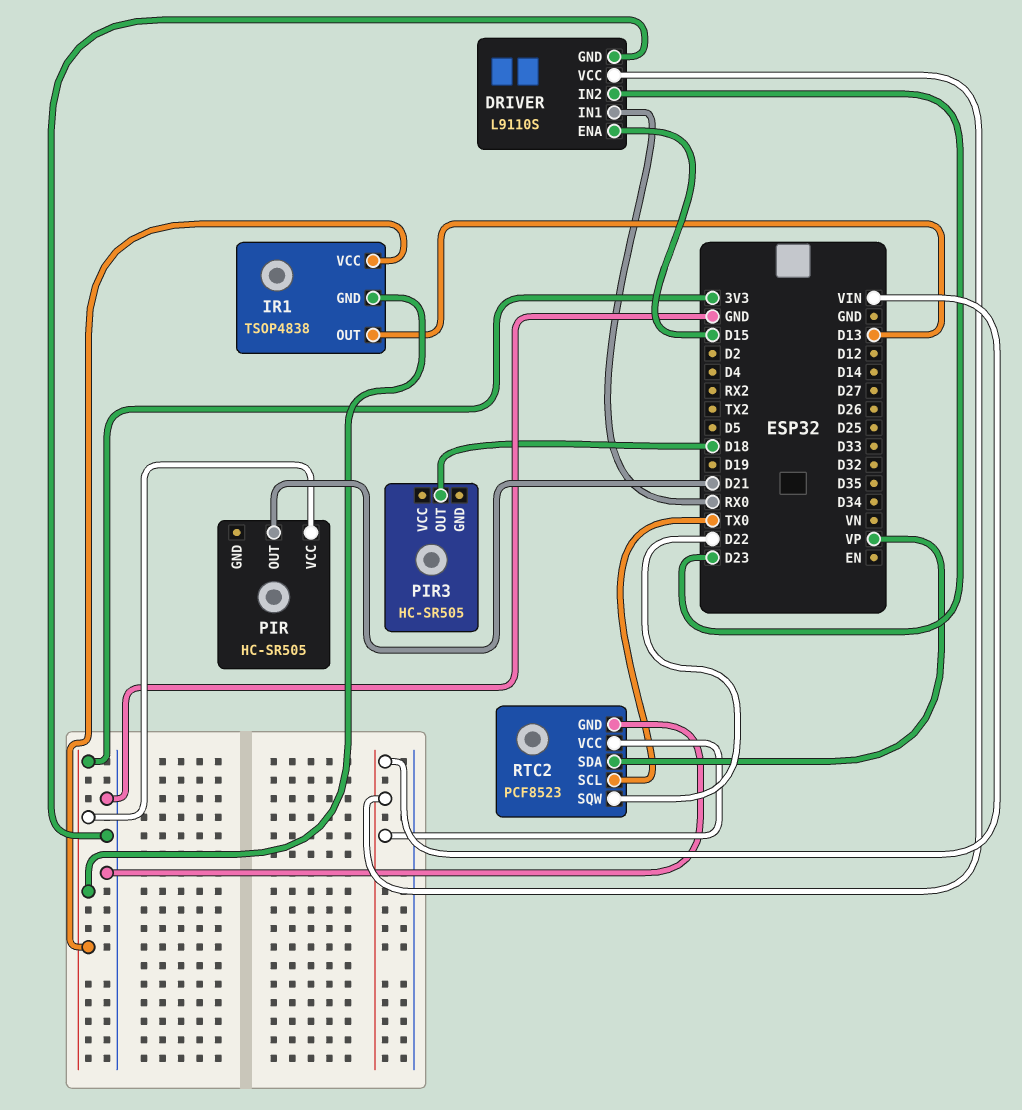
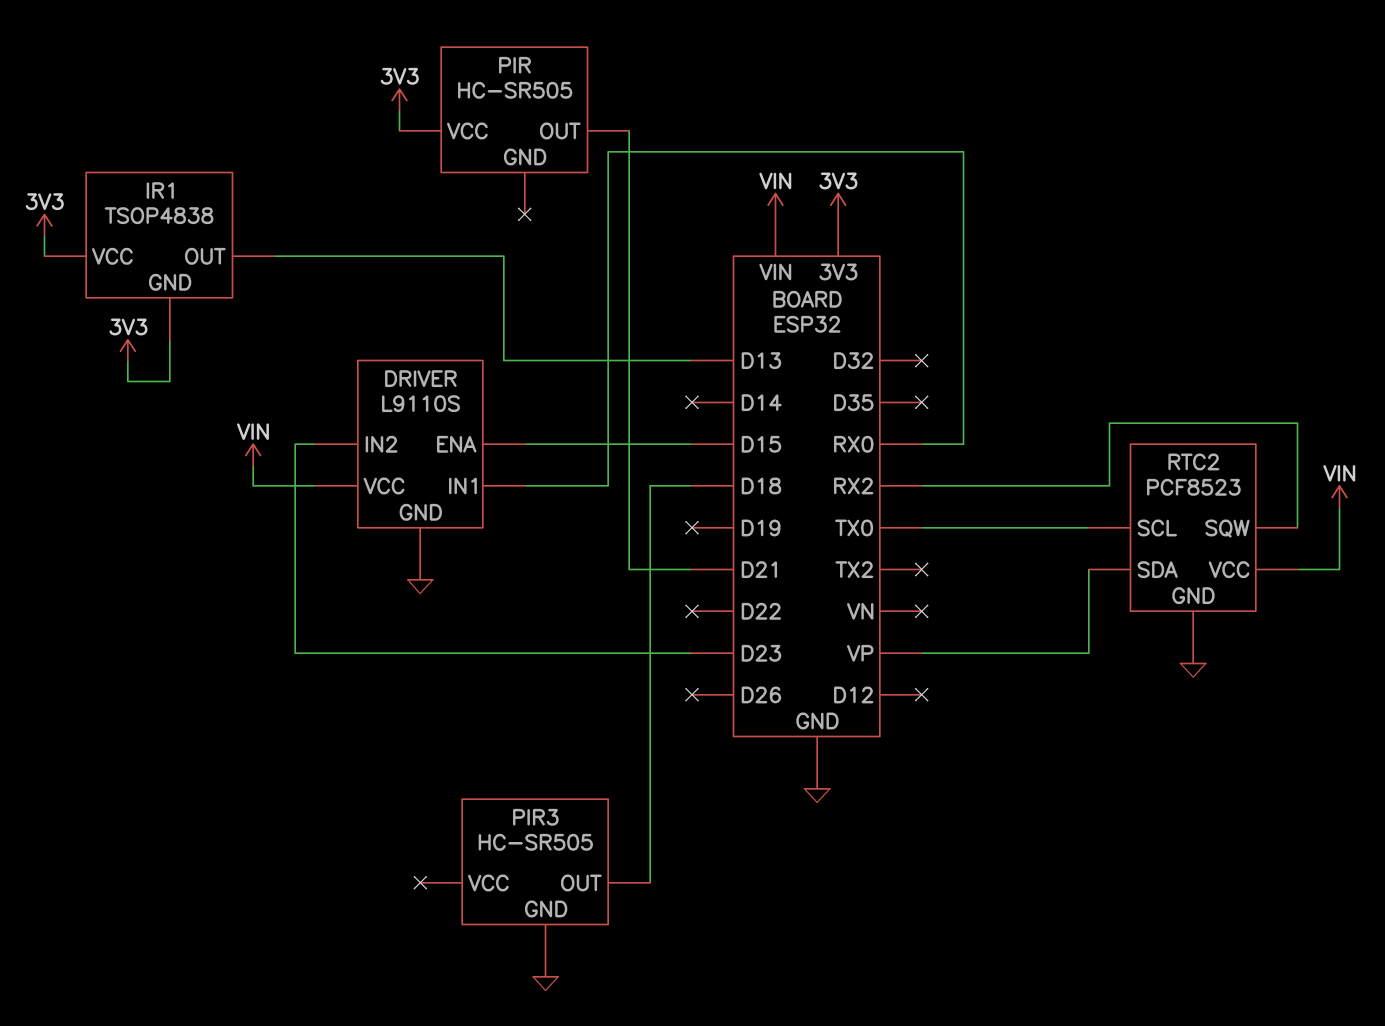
PIR3 pin GND: none -> GND
RTC2 pin SQW: D22 -> RX2

